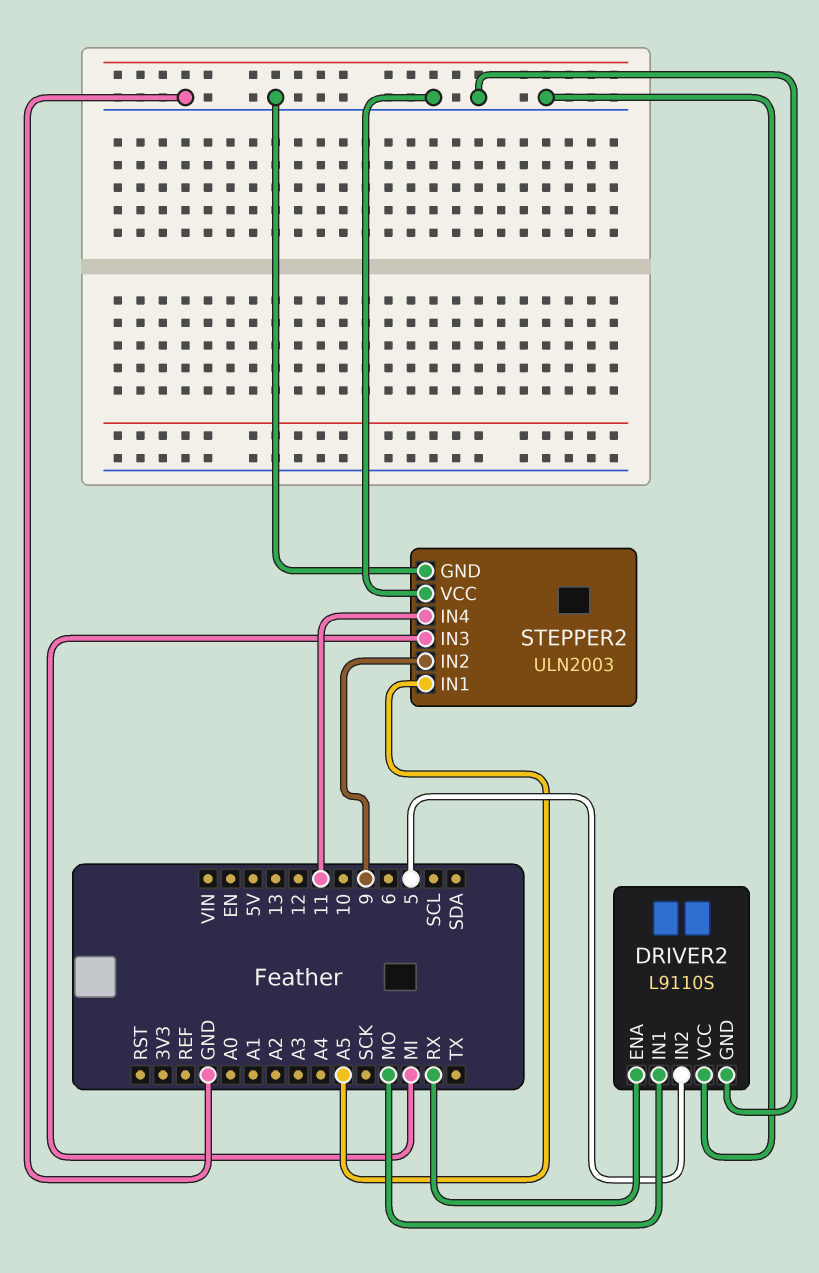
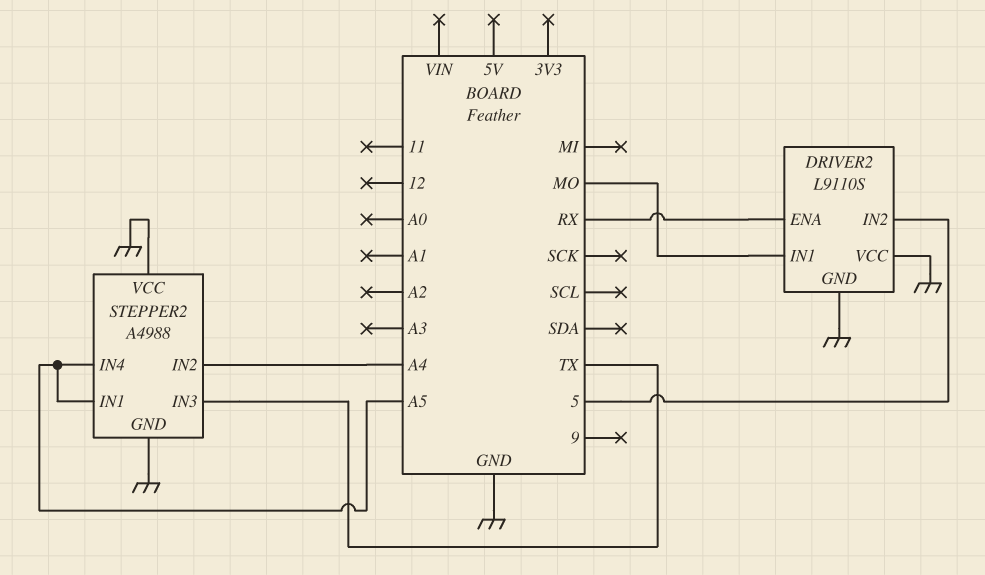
STEPPER2: ULN2003 -> A4988
STEPPER2 pin IN2: 9 -> A4
STEPPER2 pin IN3: MI -> TX
STEPPER2 pin IN4: 11 -> A5

